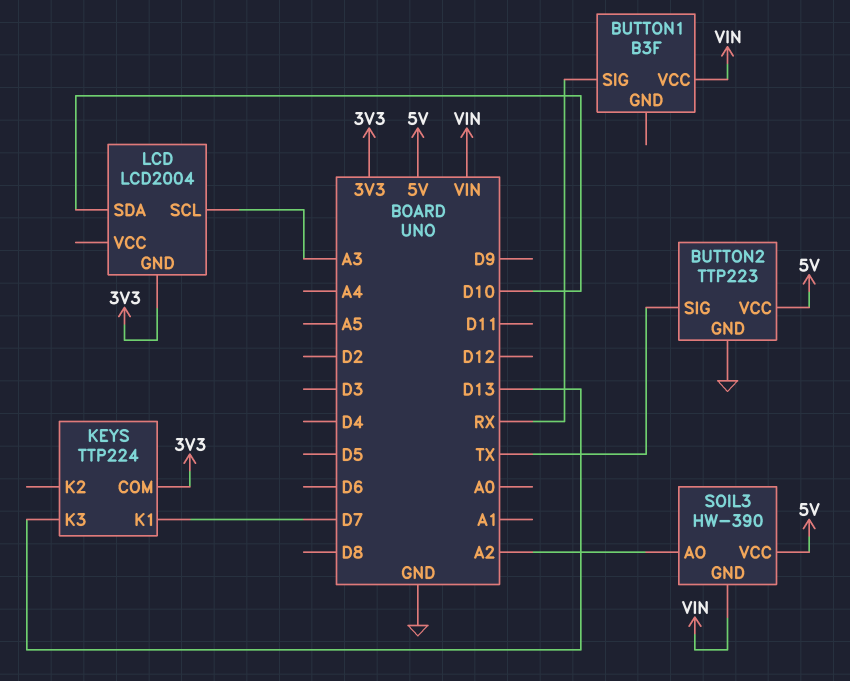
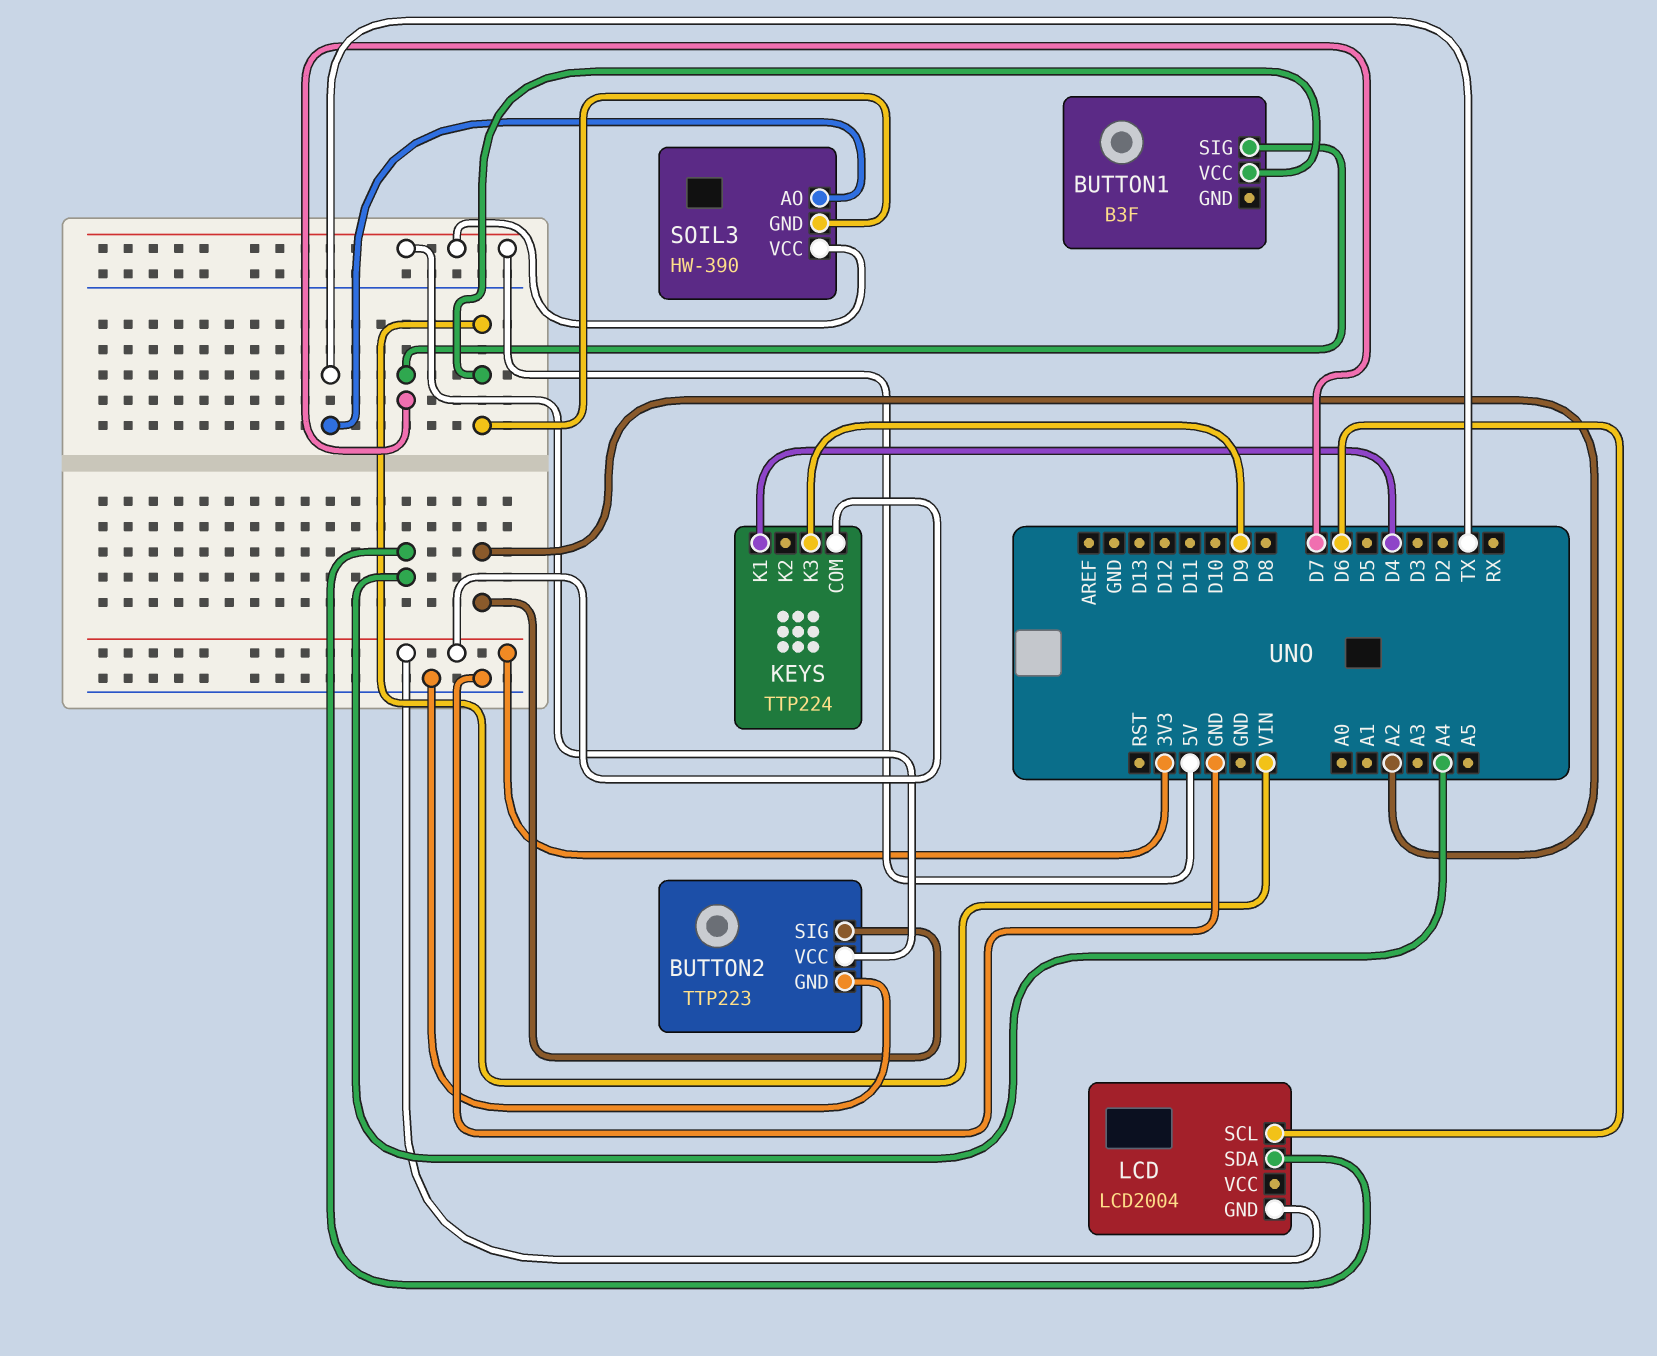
BUTTON1 pin SIG: RX -> D7
BUTTON2 pin SIG: TX -> A2
KEYS pin K1: D7 -> D4
KEYS pin K3: D13 -> D9
LCD pin SCL: A3 -> D6
LCD pin SDA: D10 -> A4
SOIL3 pin AO: A2 -> TX

